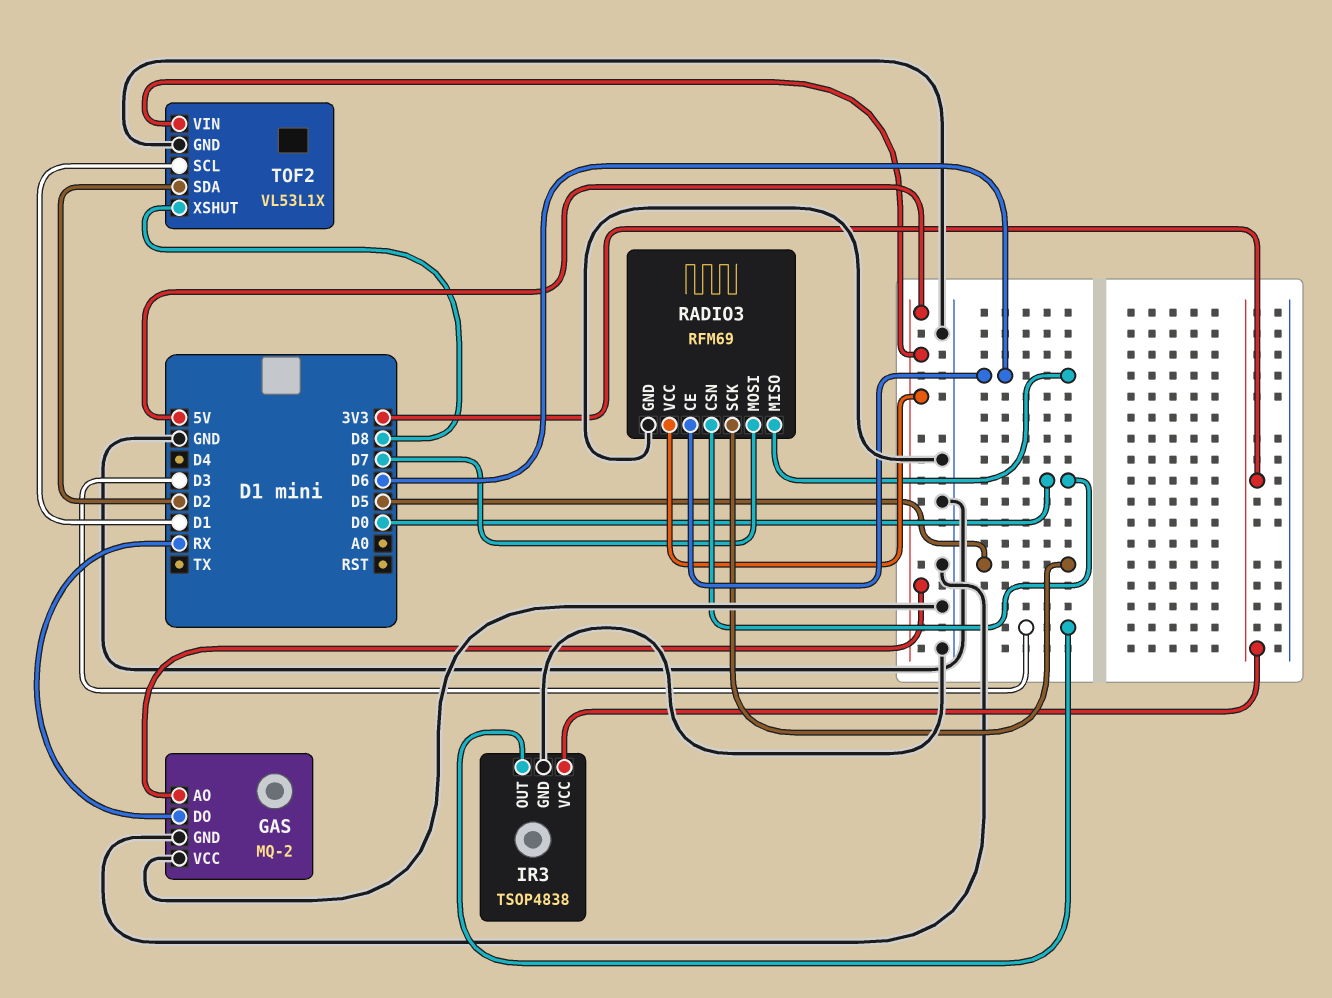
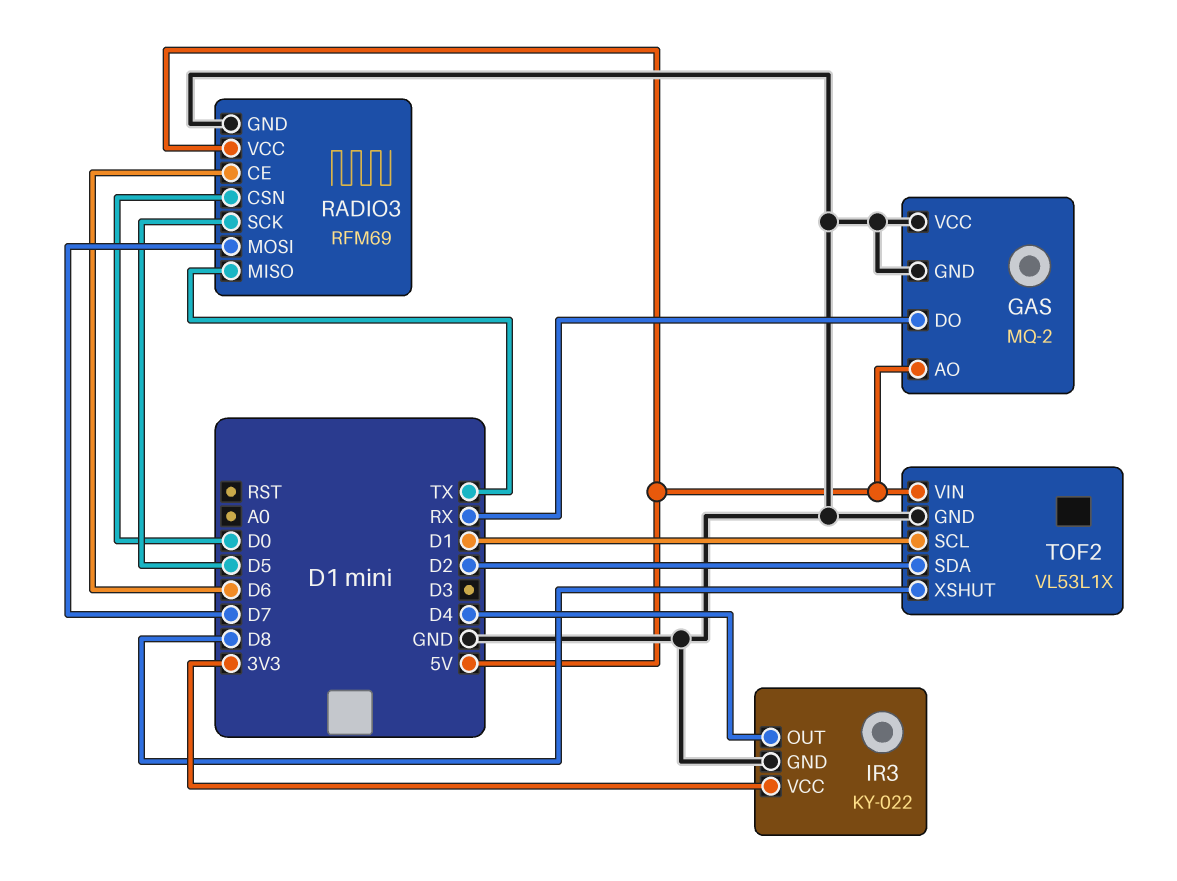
IR3: TSOP4838 -> KY-022
IR3 pin OUT: D3 -> D4
RADIO3 pin MISO: D6 -> TX

